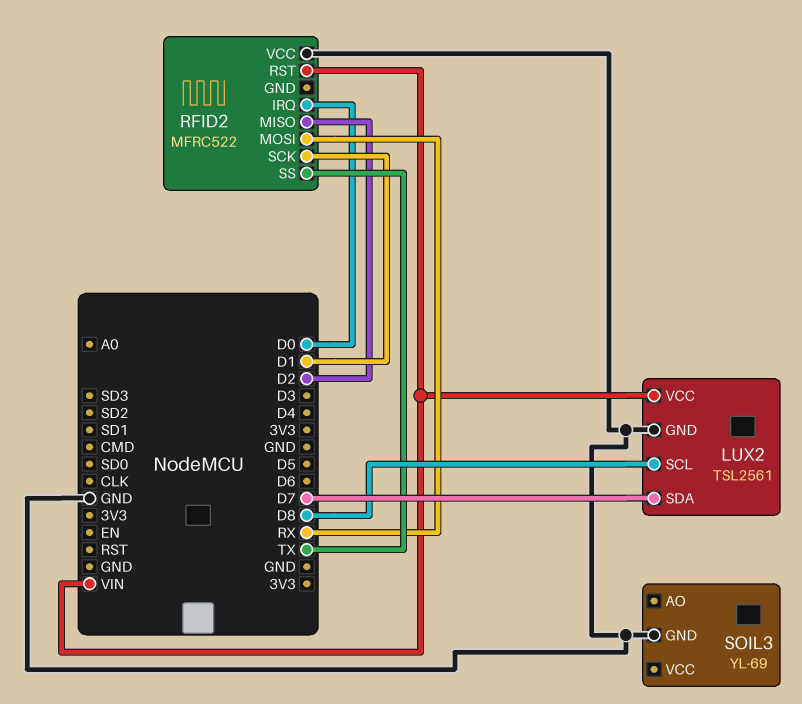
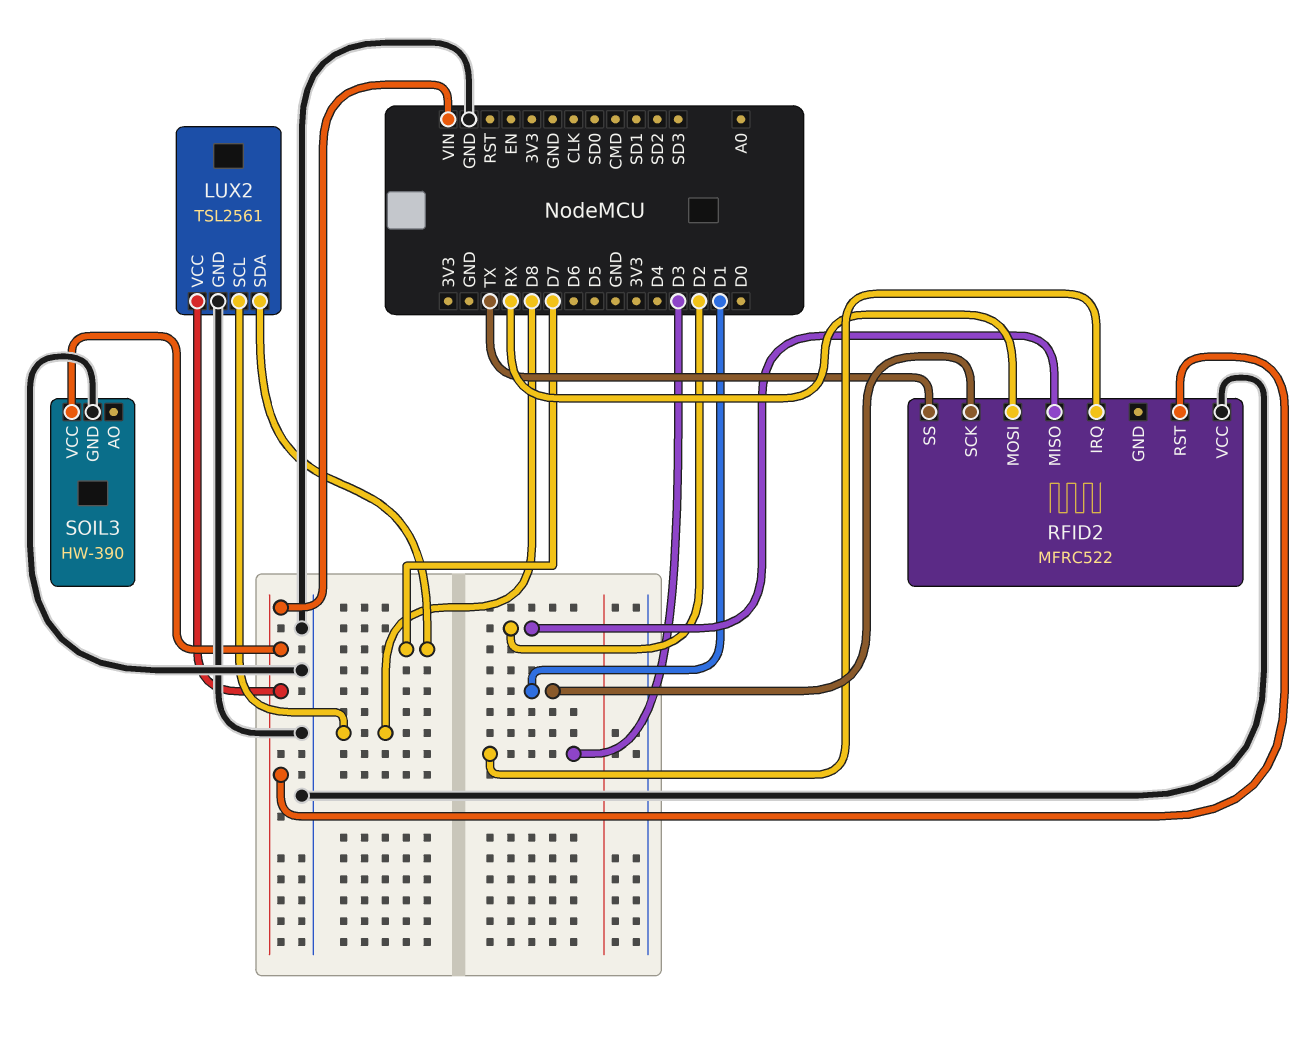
RFID2 pin IRQ: D0 -> D3
SOIL3: YL-69 -> HW-390
SOIL3 pin VCC: none -> VIN

